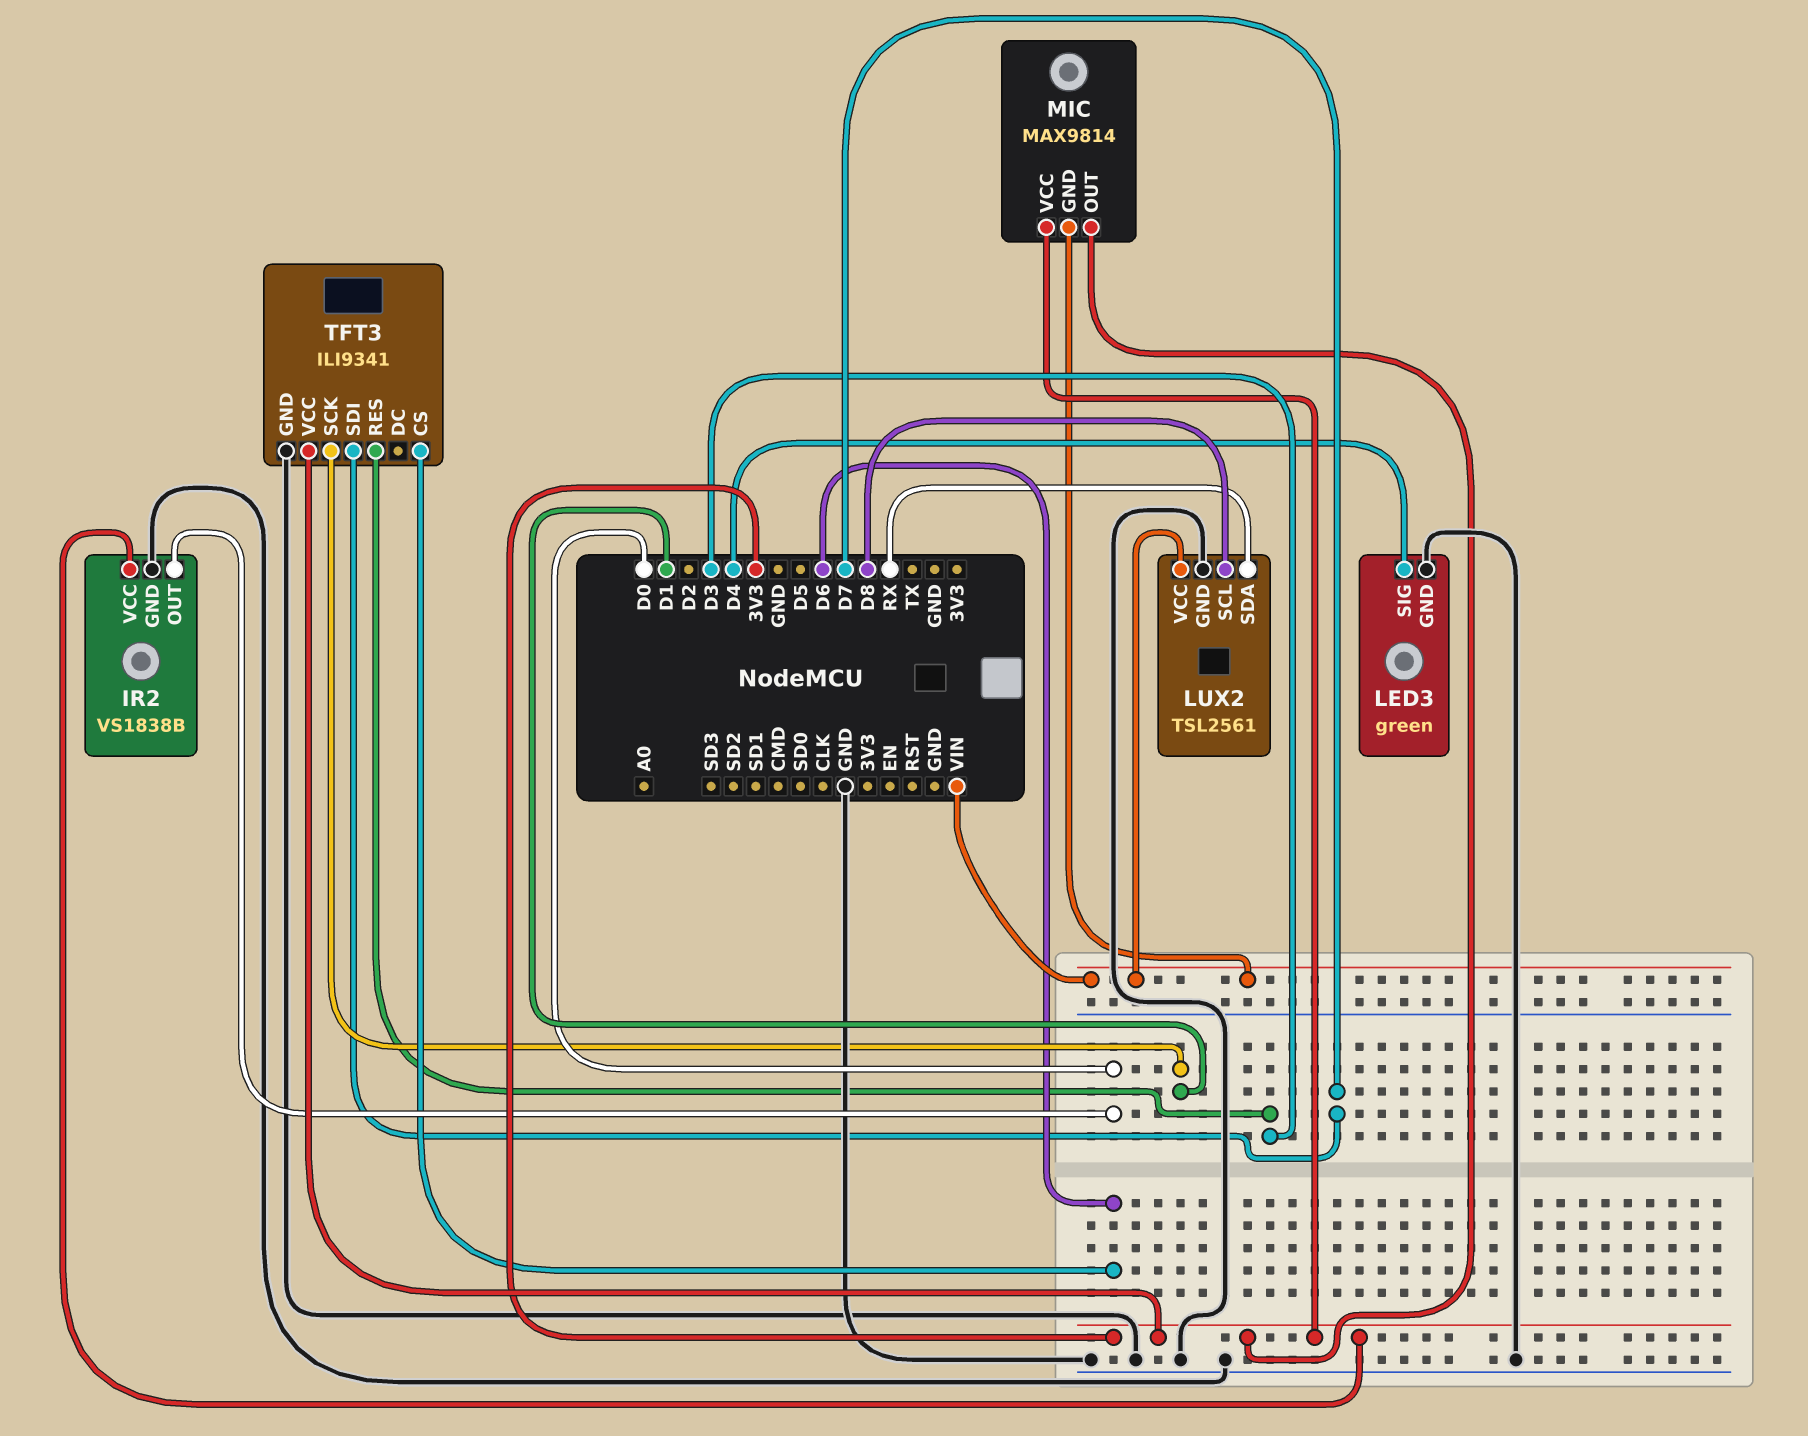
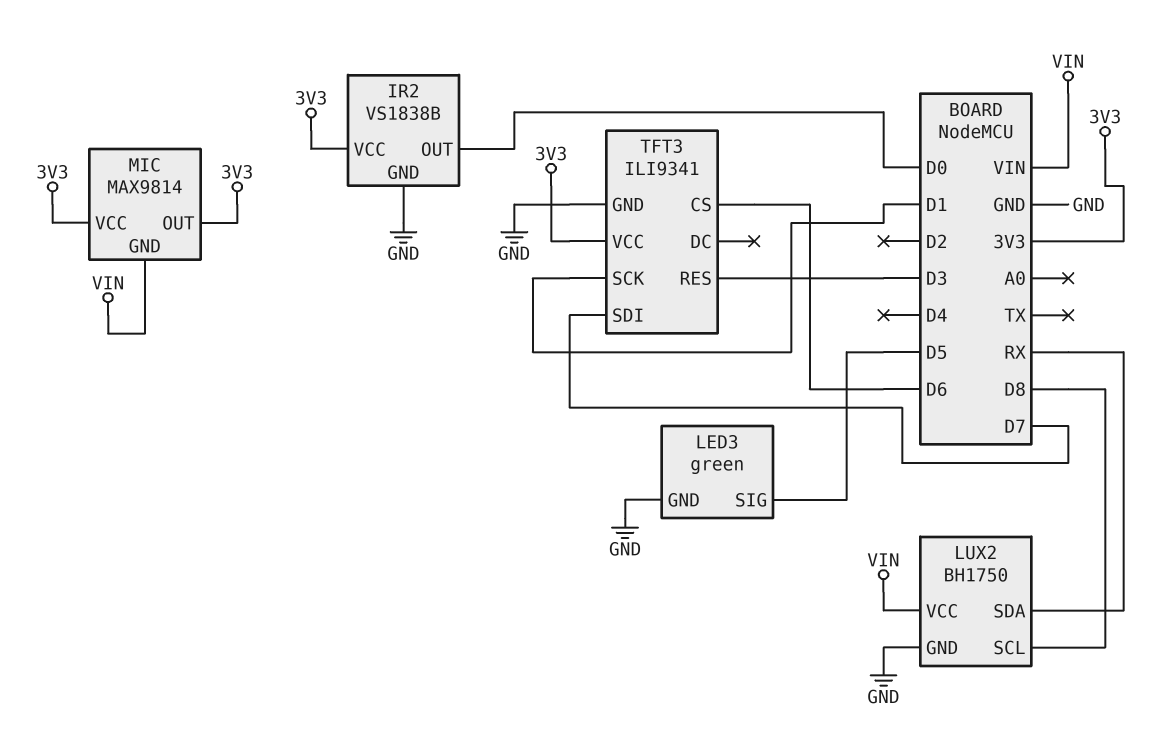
LED3 pin SIG: D4 -> D5
LUX2: TSL2561 -> BH1750

